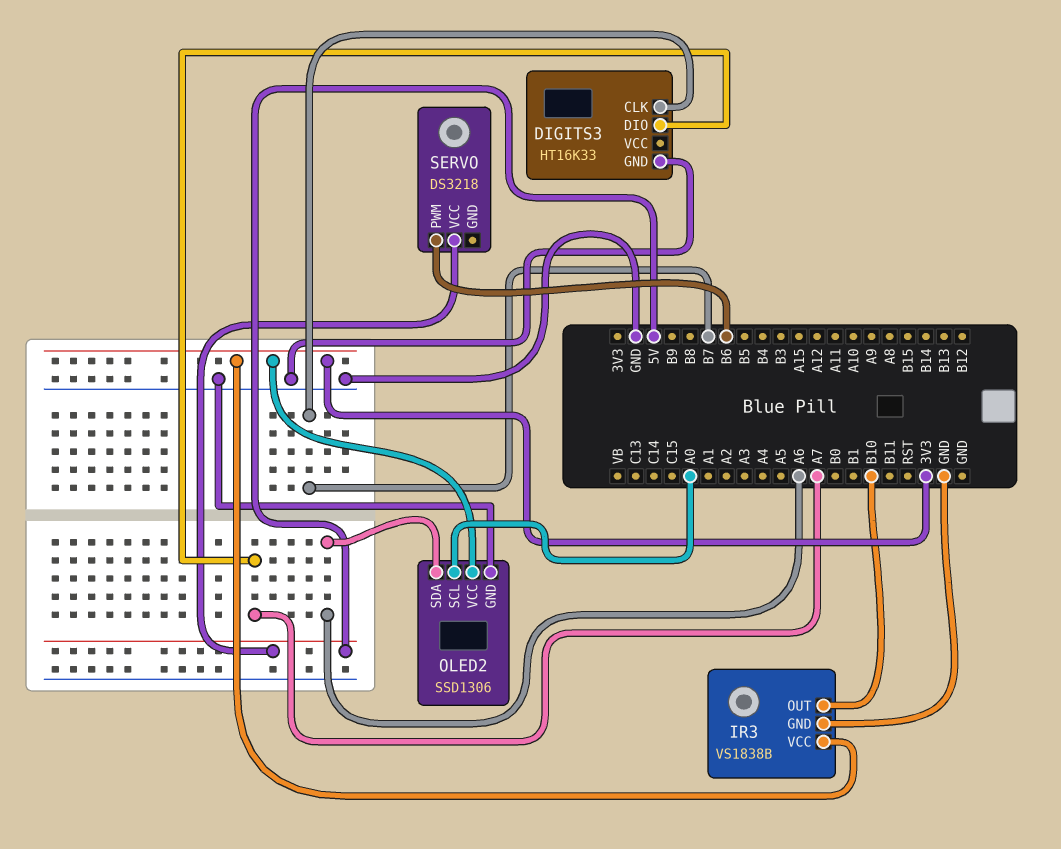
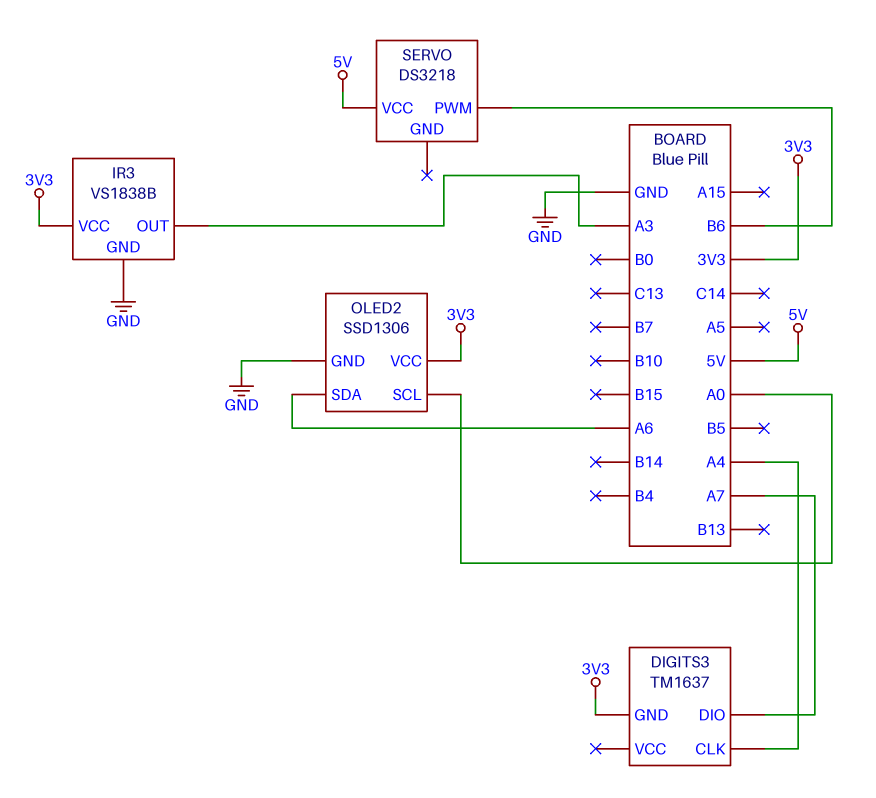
DIGITS3: HT16K33 -> TM1637
DIGITS3 pin CLK: B7 -> A4
DIGITS3 pin GND: GND -> 3V3
IR3 pin OUT: B10 -> A3

